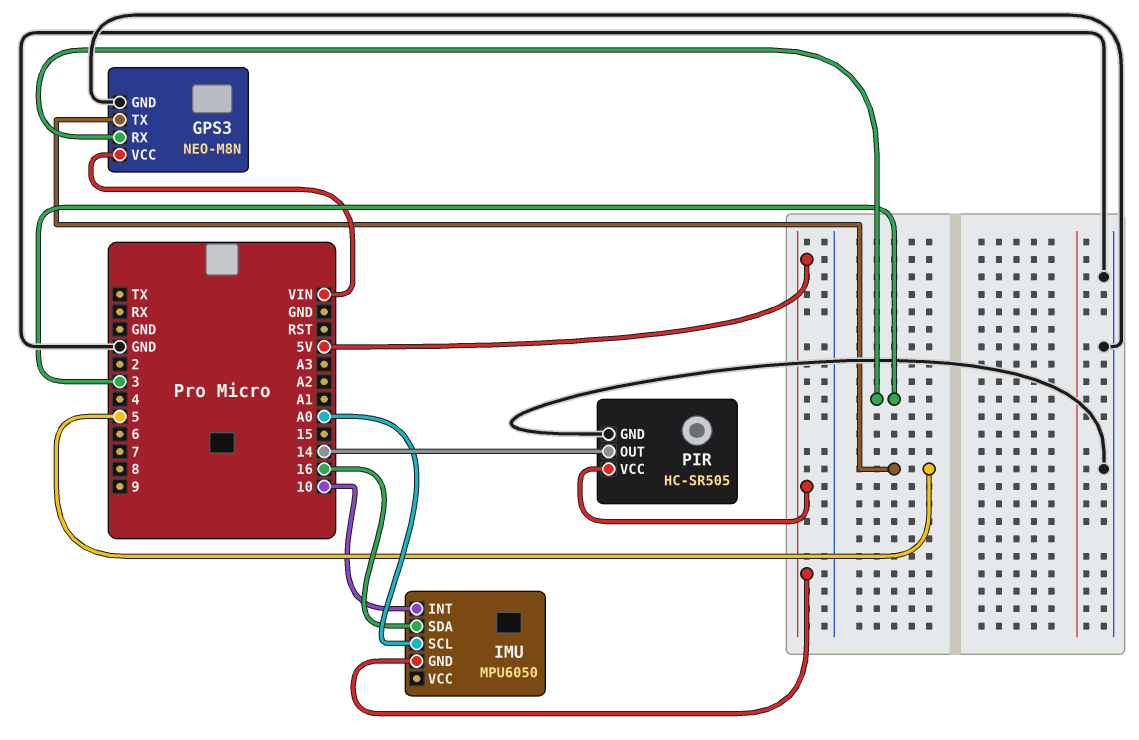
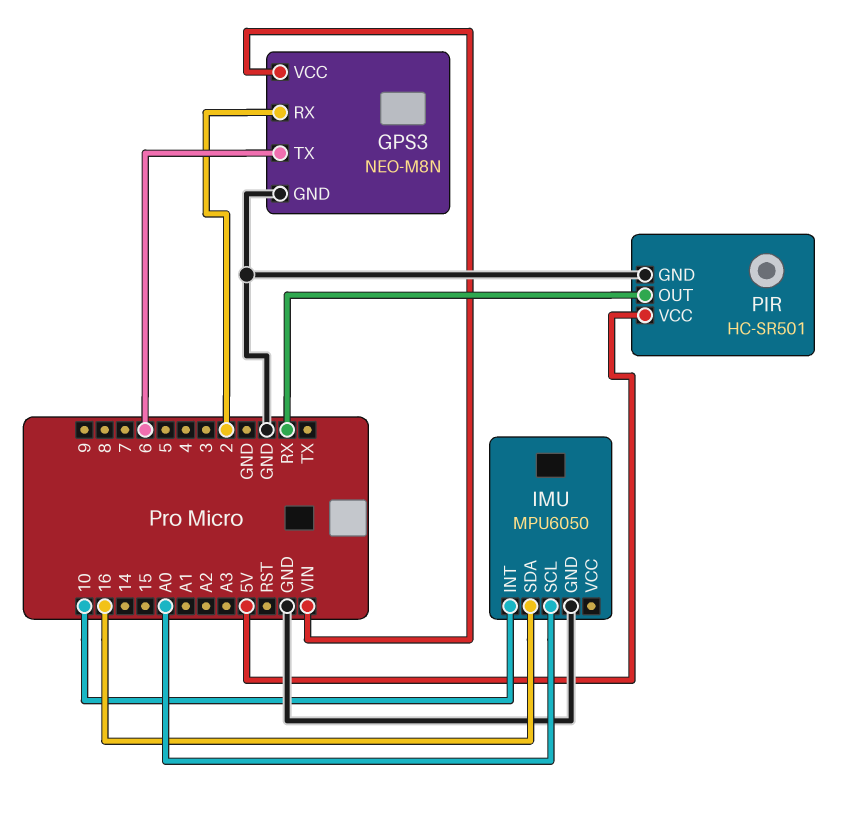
GPS3 pin RX: 3 -> 2
GPS3 pin TX: 5 -> 6
IMU pin GND: 5V -> GND
PIR: HC-SR505 -> HC-SR501
PIR pin OUT: 14 -> RX

